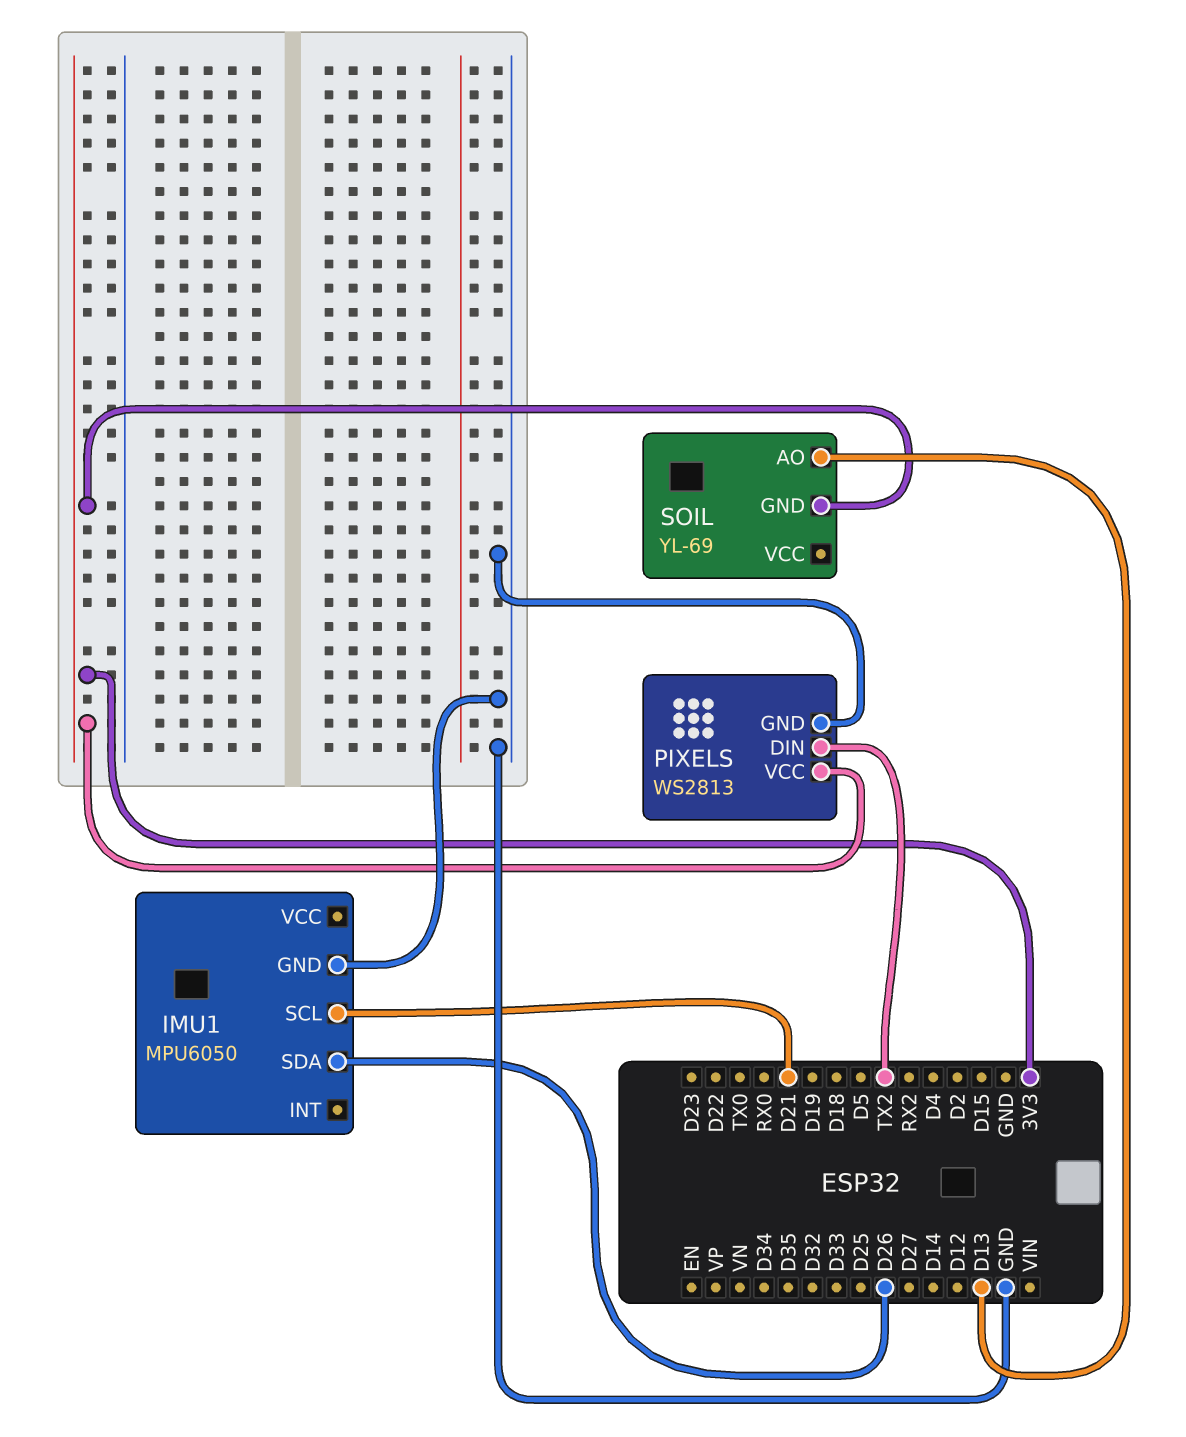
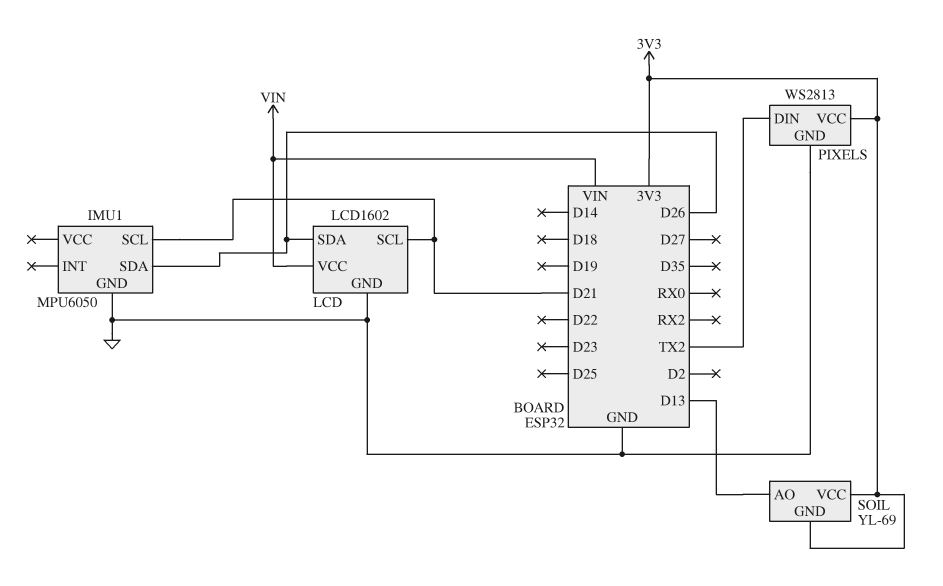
LCD: none -> LCD1602
LCD pin GND: none -> GND
LCD pin SCL: none -> D21
LCD pin SDA: none -> D26
LCD pin VCC: none -> VIN
SOIL pin VCC: none -> 3V3

